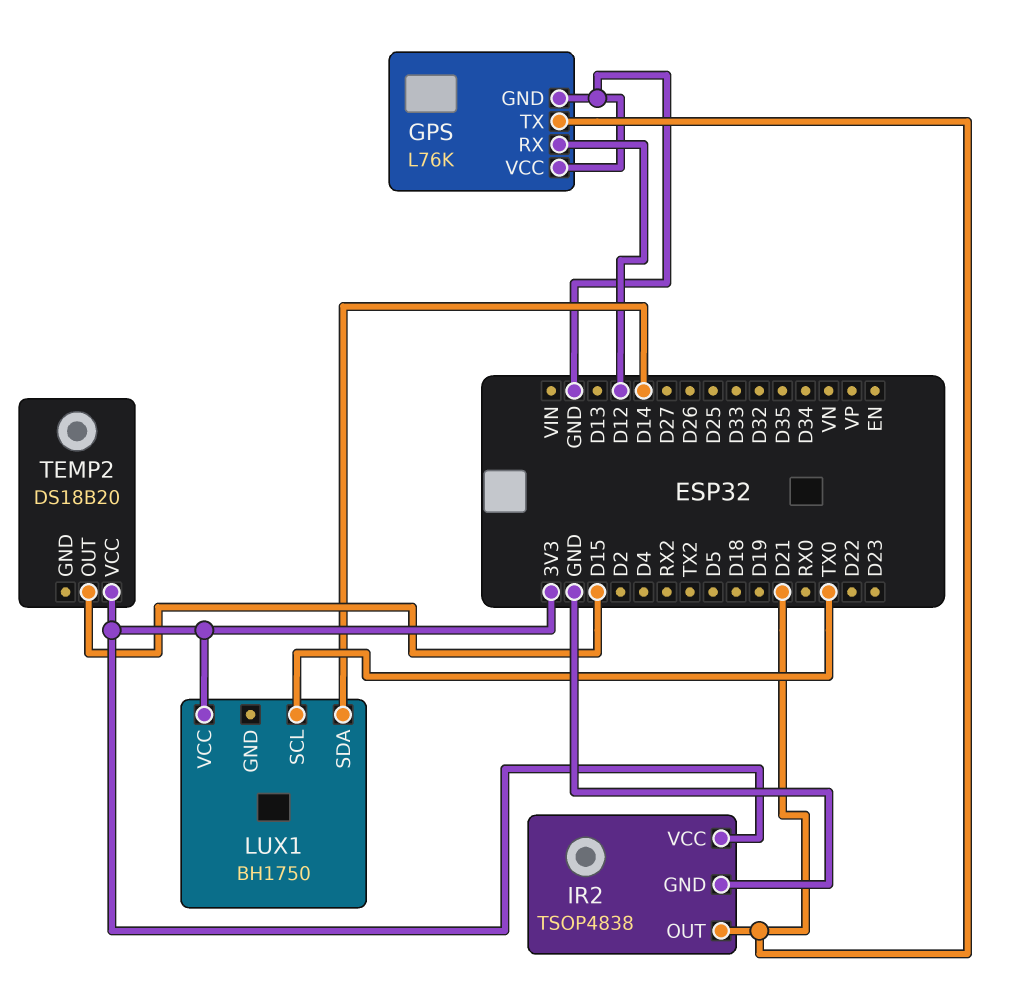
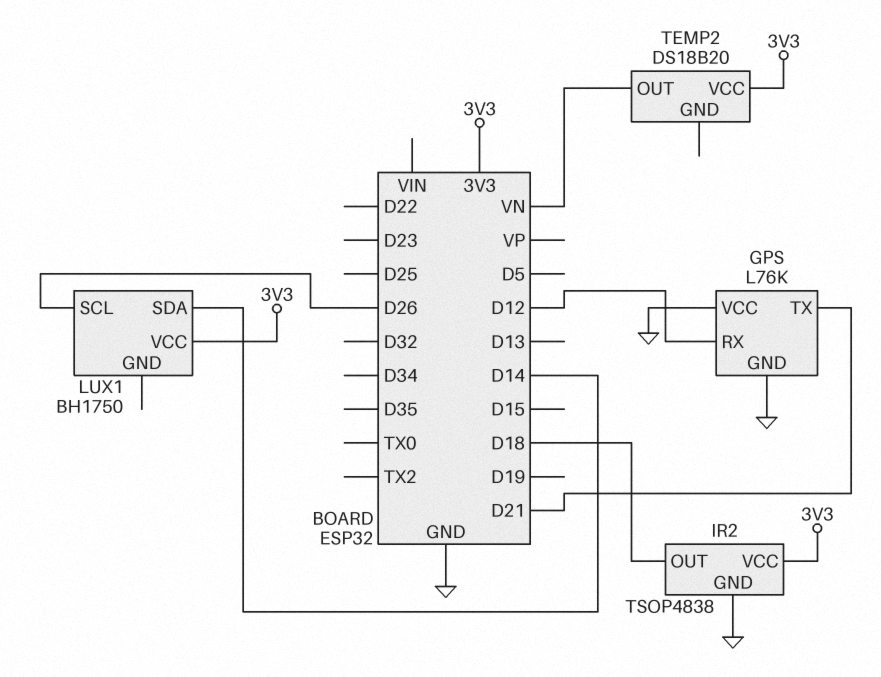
IR2 pin OUT: D21 -> D18
LUX1 pin SCL: TX0 -> D26
TEMP2 pin OUT: D15 -> VN

